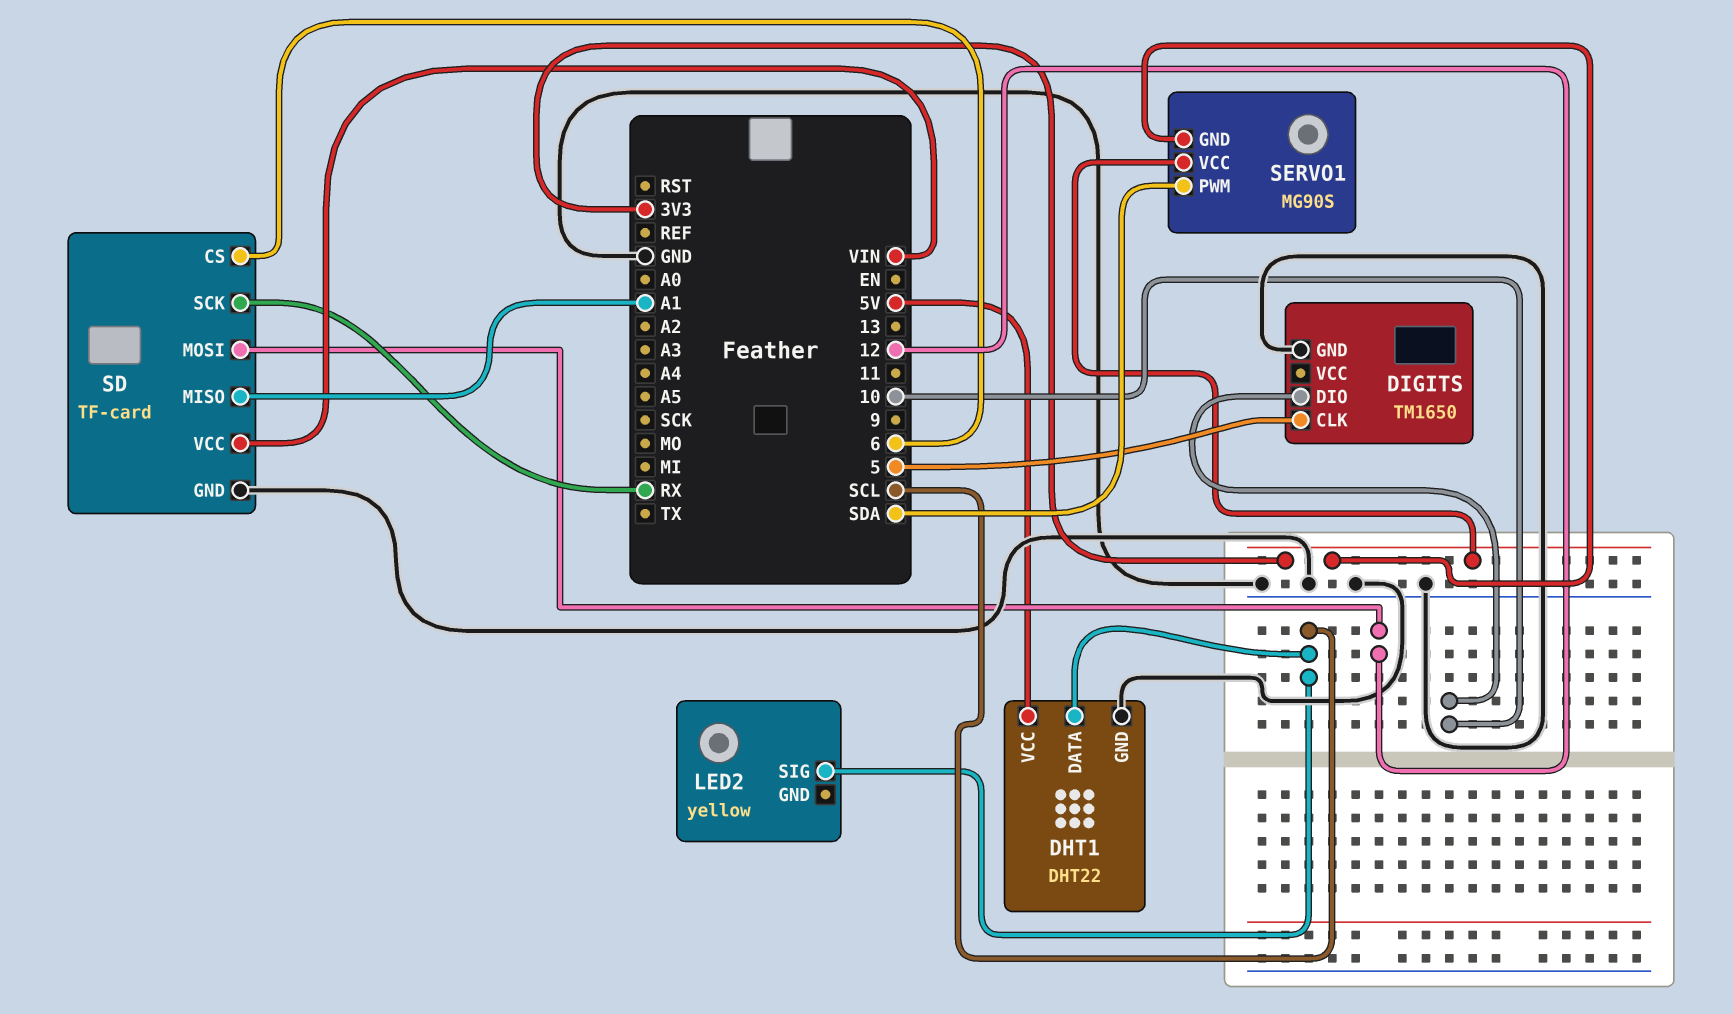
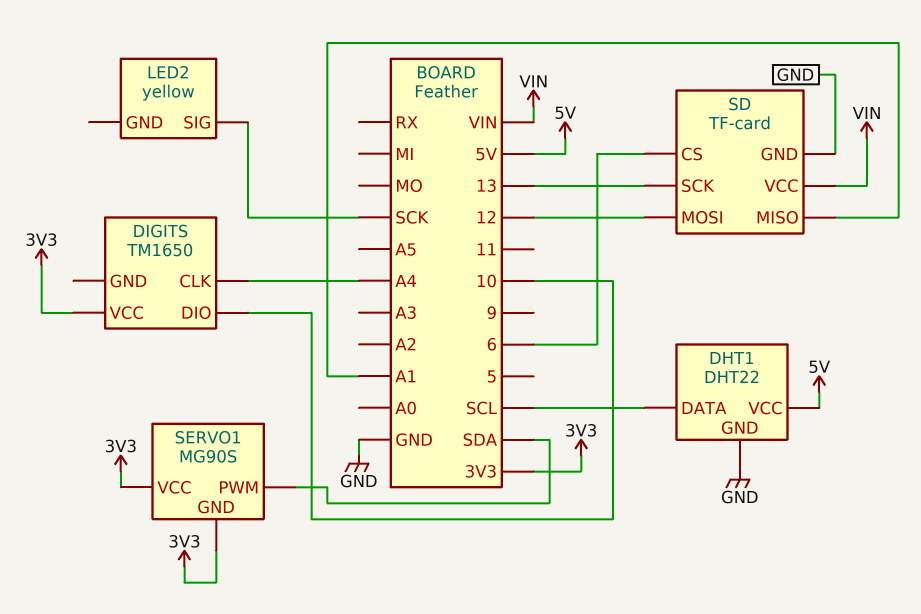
DIGITS pin CLK: 5 -> A4
DIGITS pin GND: GND -> none
DIGITS pin VCC: none -> 3V3
LED2 pin SIG: SCL -> SCK
SD pin SCK: RX -> 13

